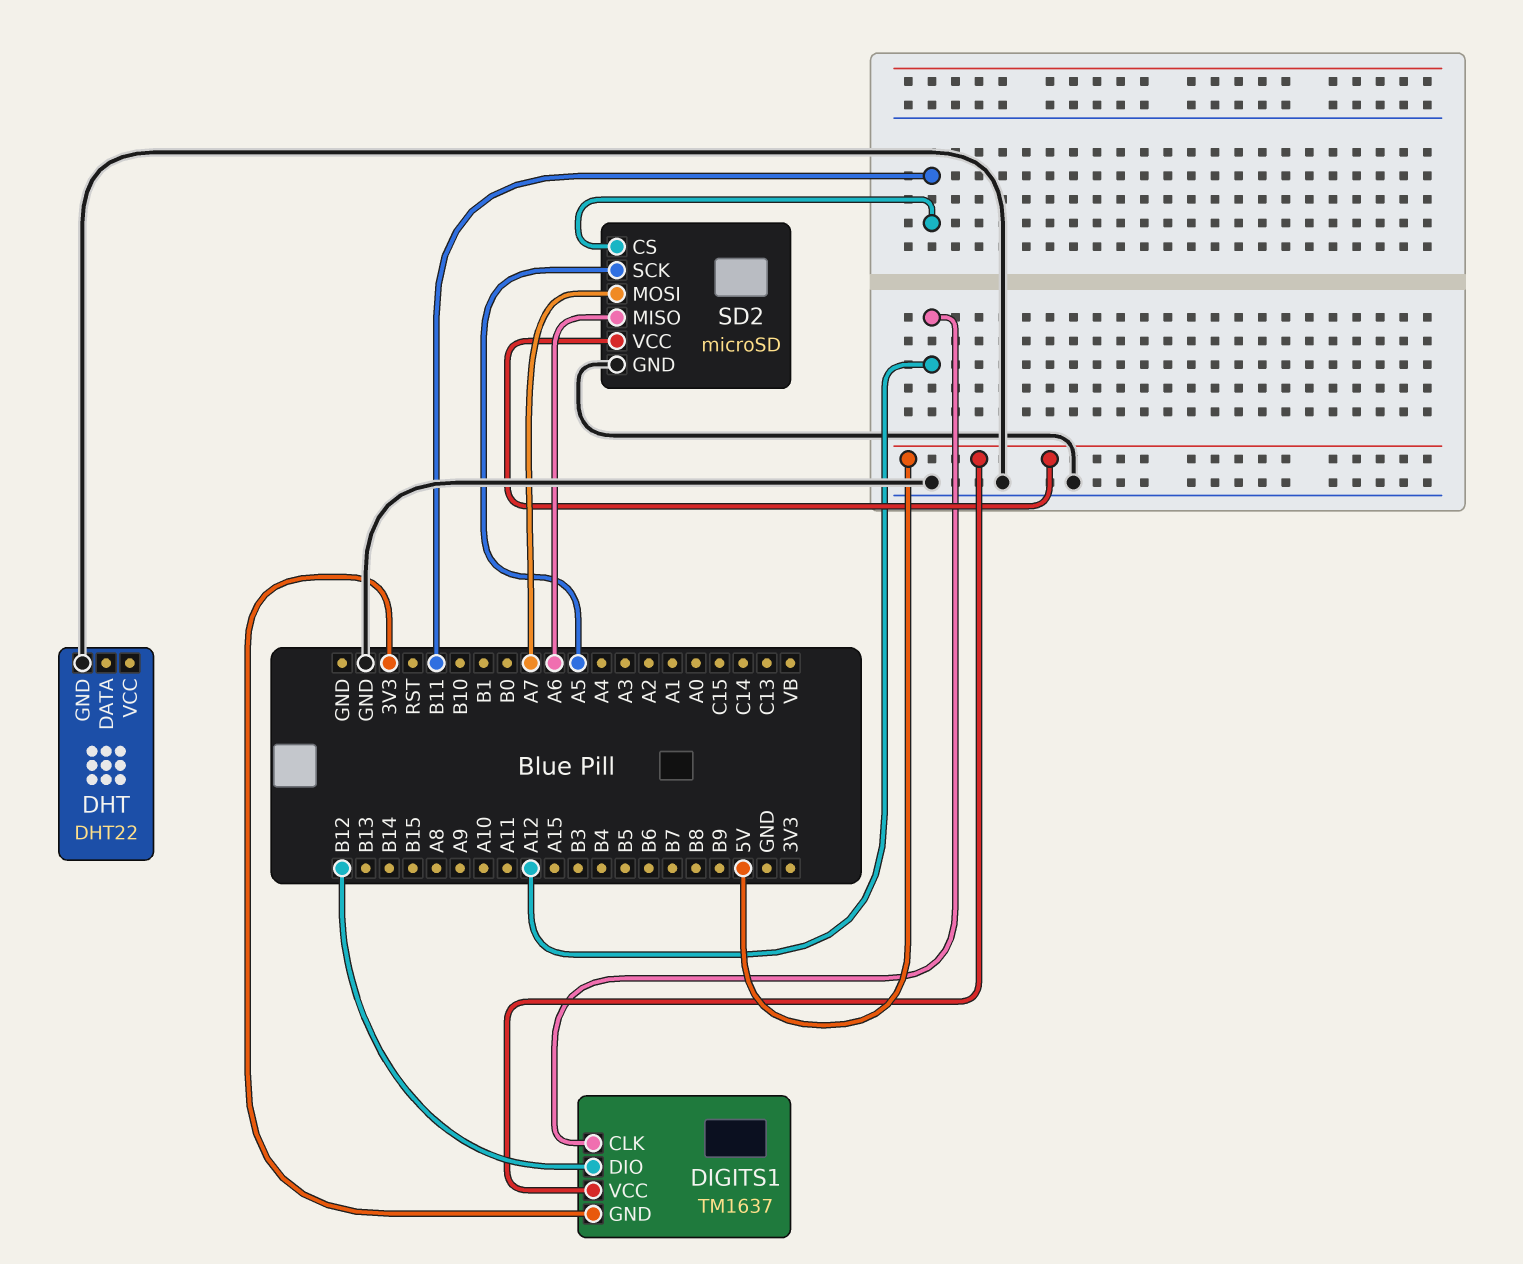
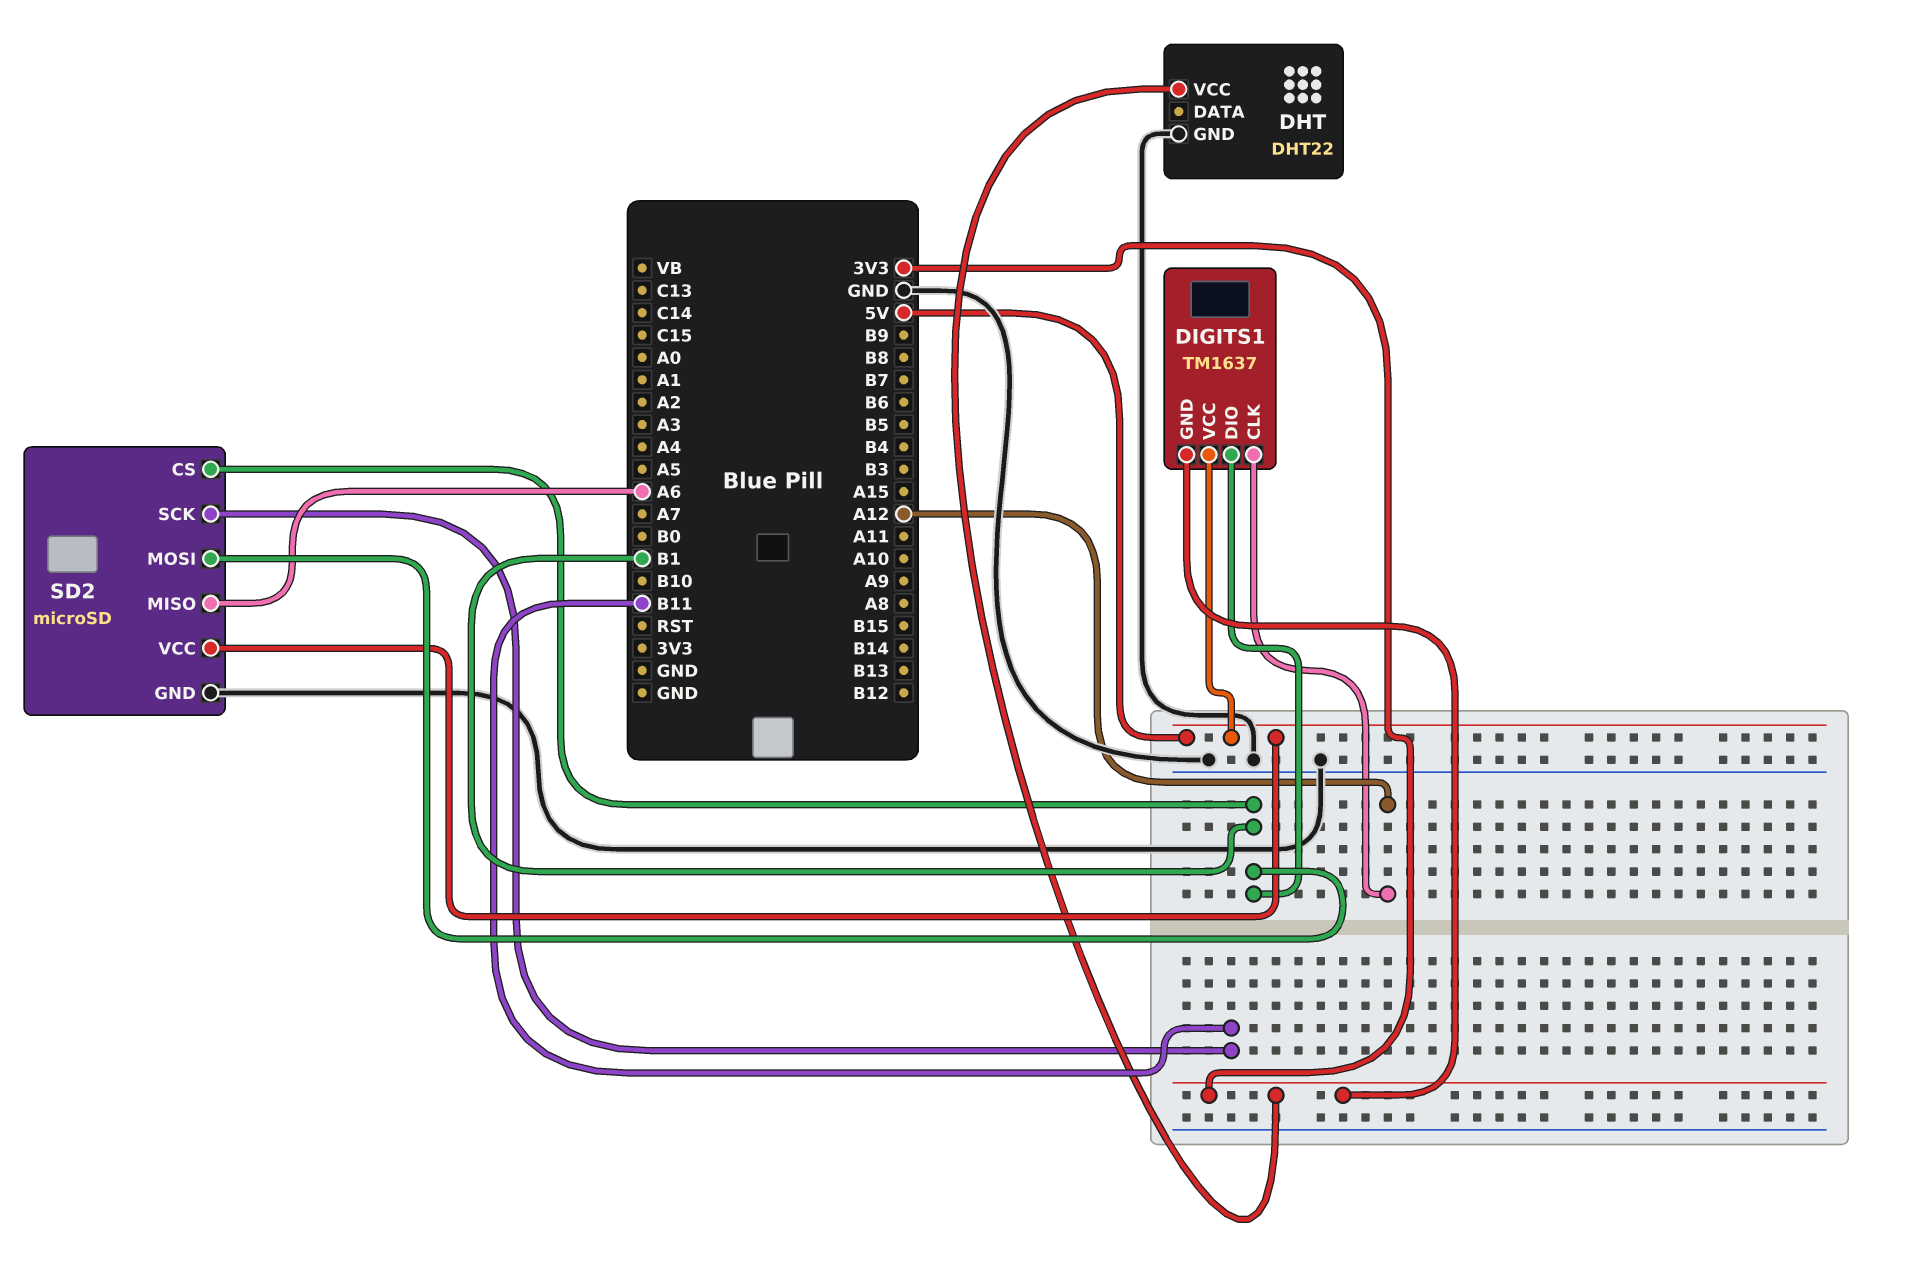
DHT pin VCC: none -> 3V3
DIGITS1 pin DIO: B12 -> B1
SD2 pin CS: B11 -> B1
SD2 pin MOSI: A7 -> B1
SD2 pin SCK: A5 -> B11

